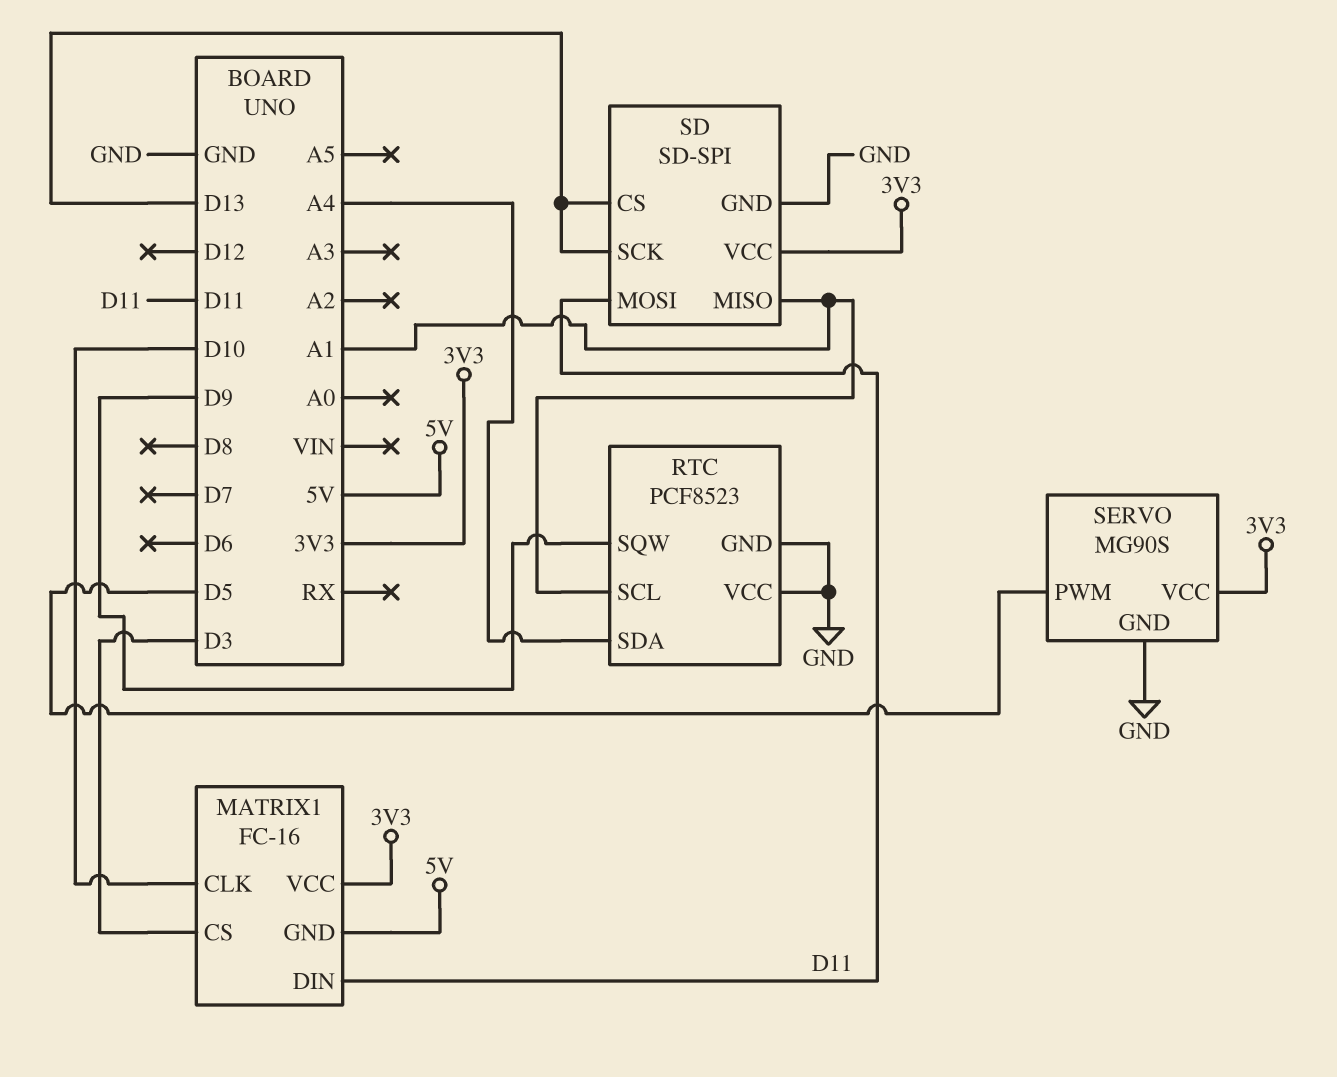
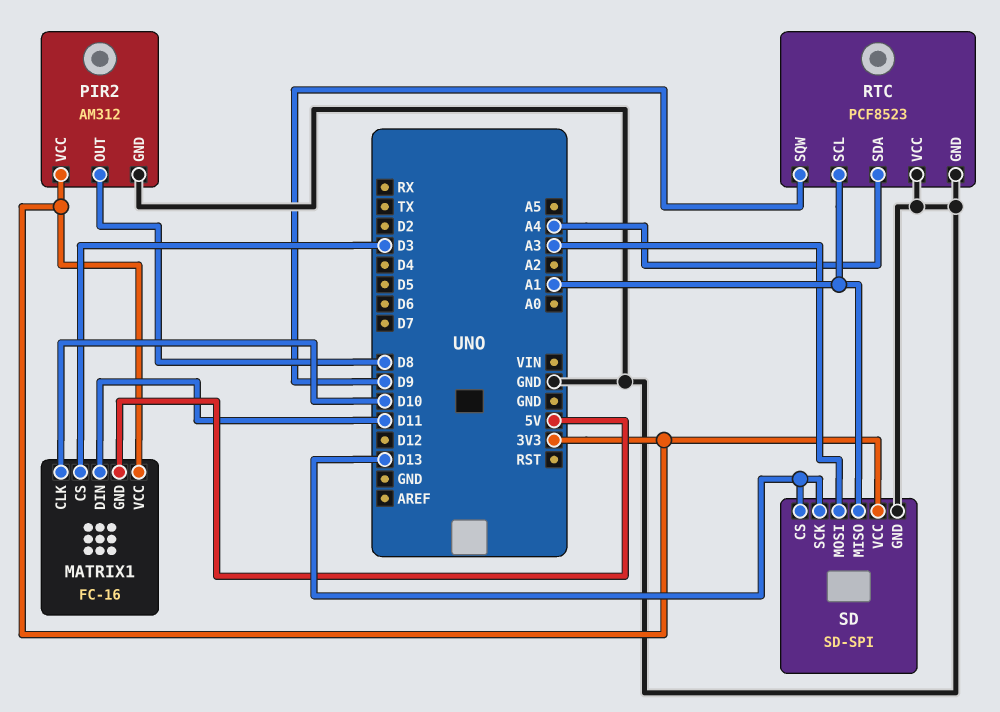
PIR2: none -> AM312
PIR2 pin GND: none -> GND
PIR2 pin OUT: none -> D8
PIR2 pin VCC: none -> 3V3
SD pin MOSI: D11 -> A3
SERVO: MG90S -> none
SERVO pin GND: GND -> none
SERVO pin PWM: D5 -> none
SERVO pin VCC: 3V3 -> none

